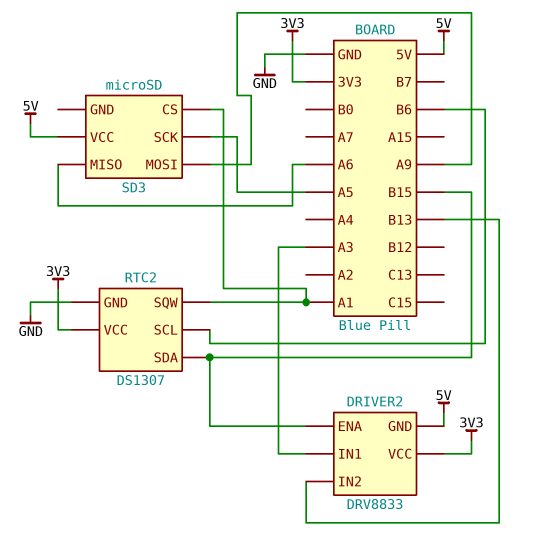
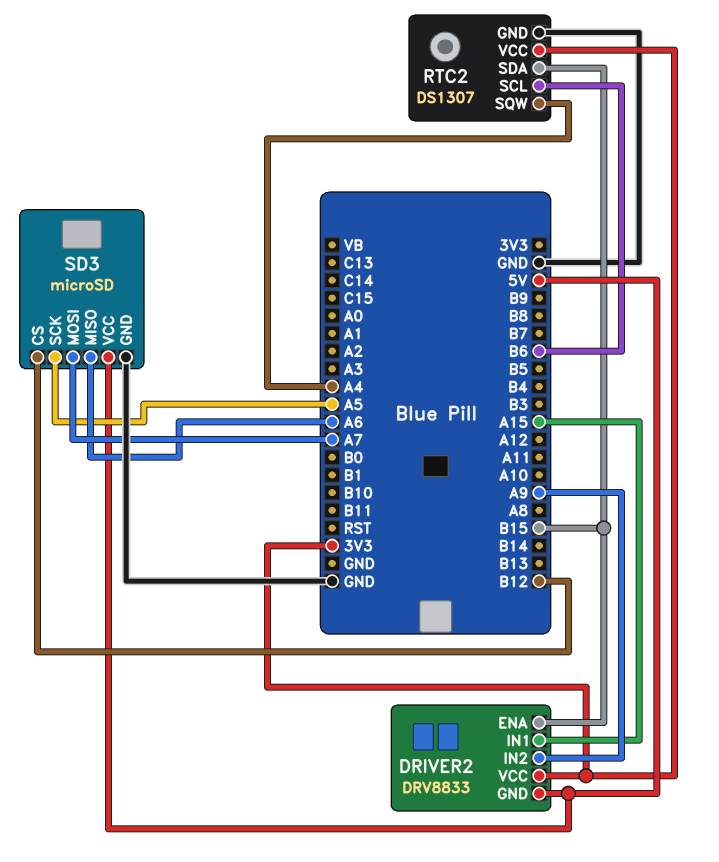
DRIVER2 pin IN1: A3 -> A15
DRIVER2 pin IN2: B13 -> A9
RTC2 pin SQW: A1 -> A4
SD3 pin CS: A1 -> B12
SD3 pin GND: none -> GND
SD3 pin MOSI: A9 -> A7

